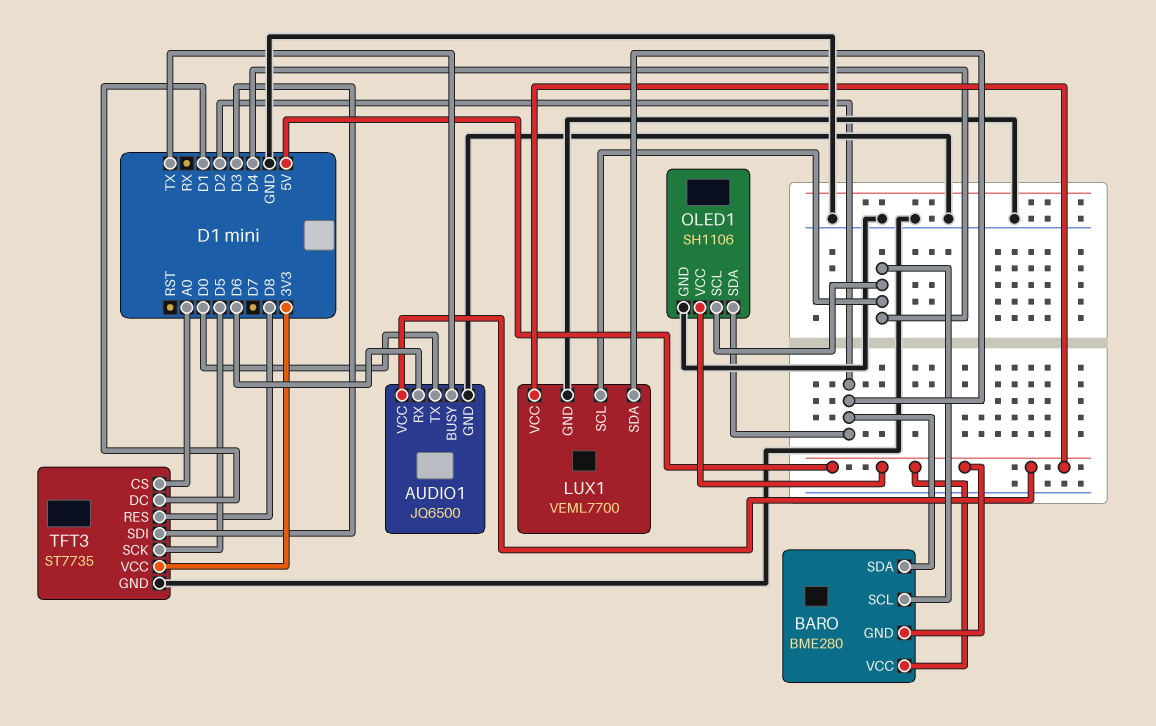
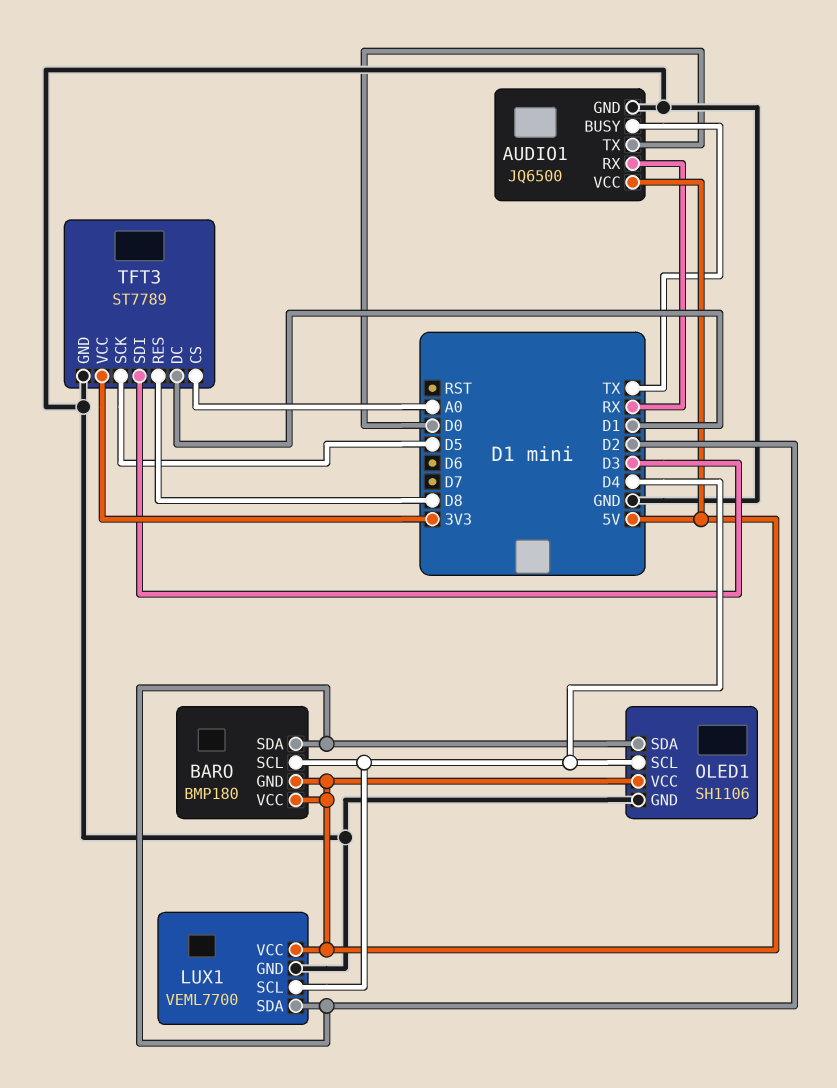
AUDIO1 pin RX: D6 -> RX
BARO: BME280 -> BMP180
TFT3: ST7735 -> ST7789

